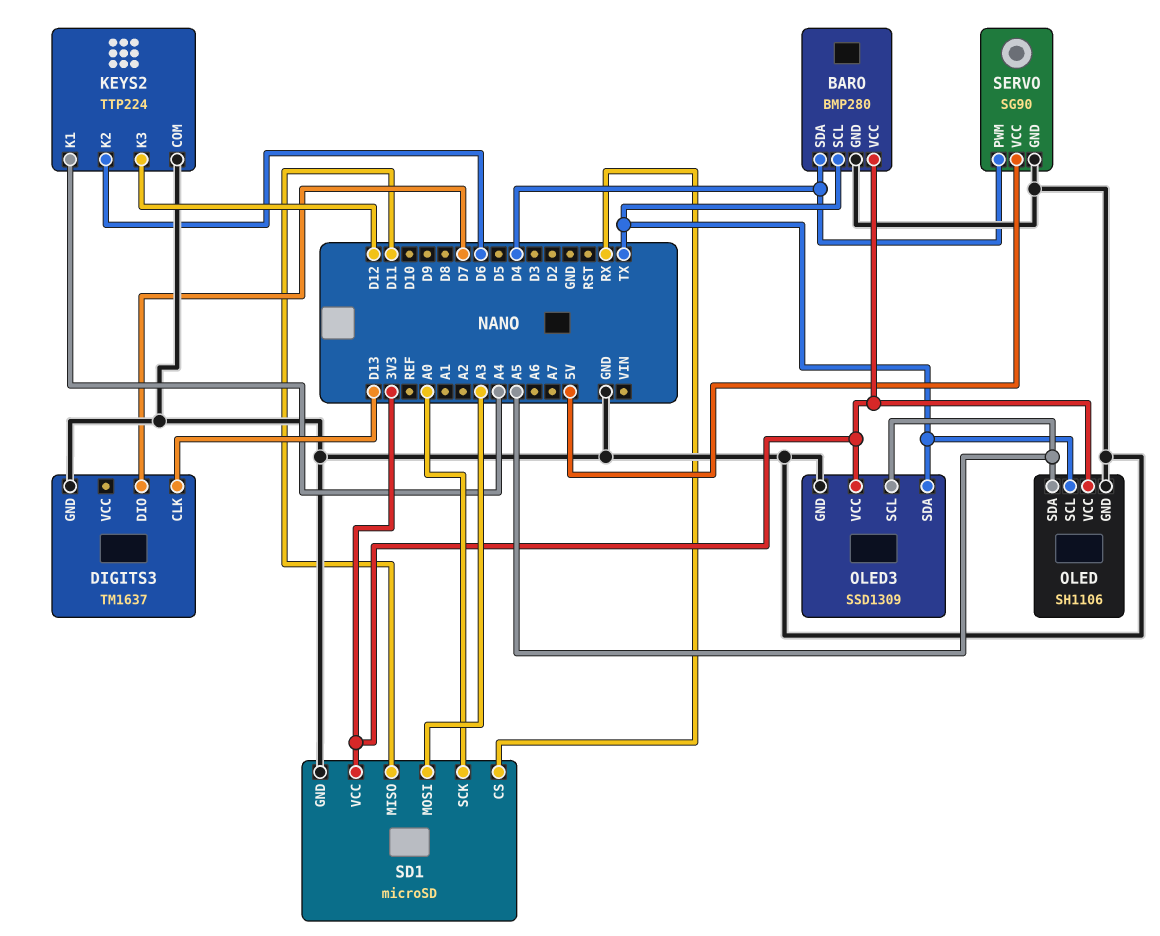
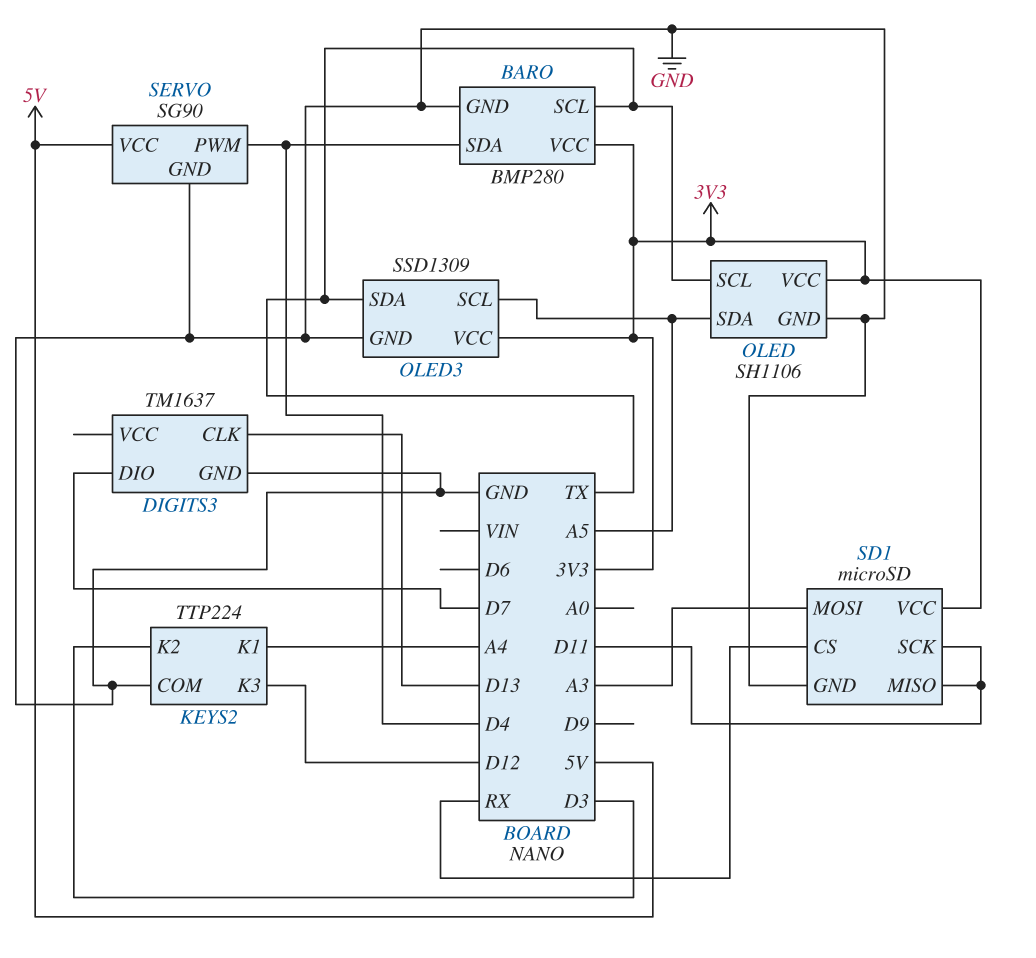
KEYS2 pin K2: D6 -> D3
SD1 pin SCK: A0 -> D11

